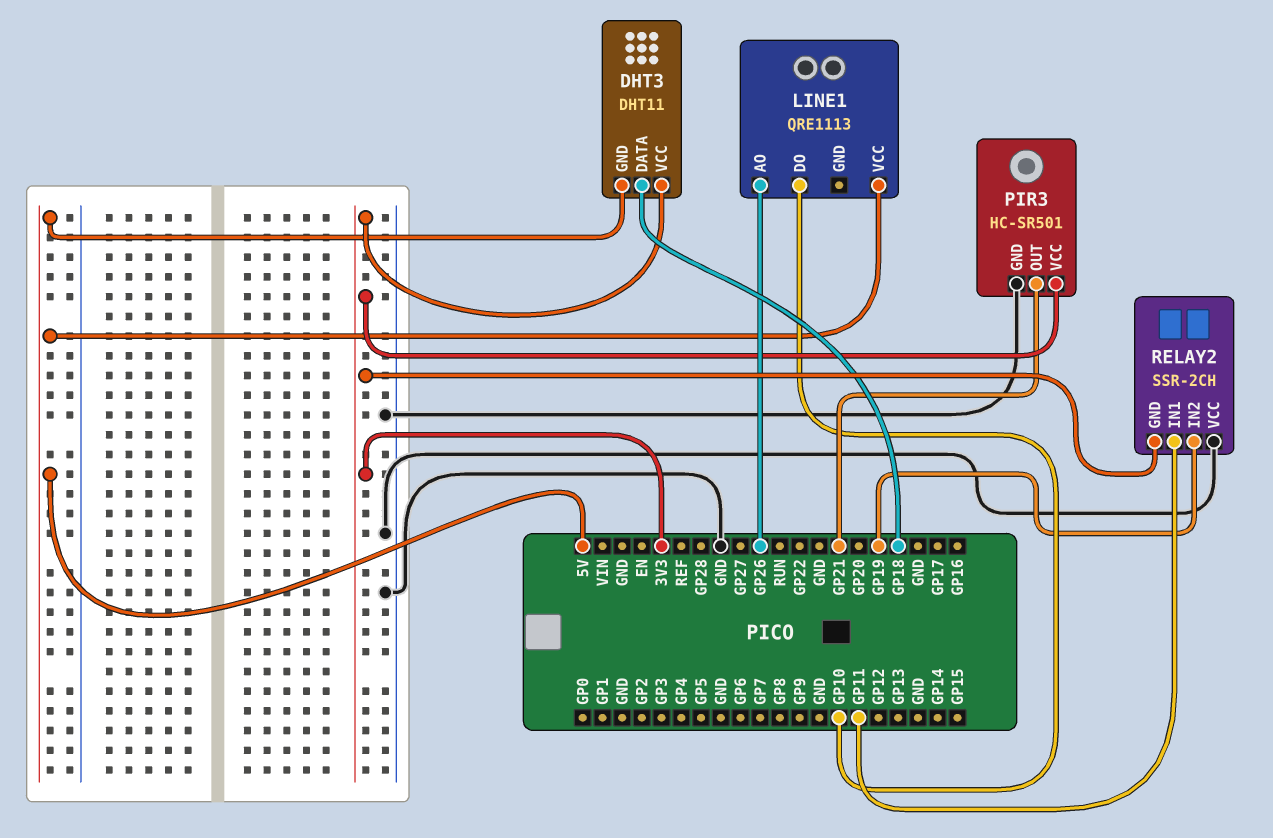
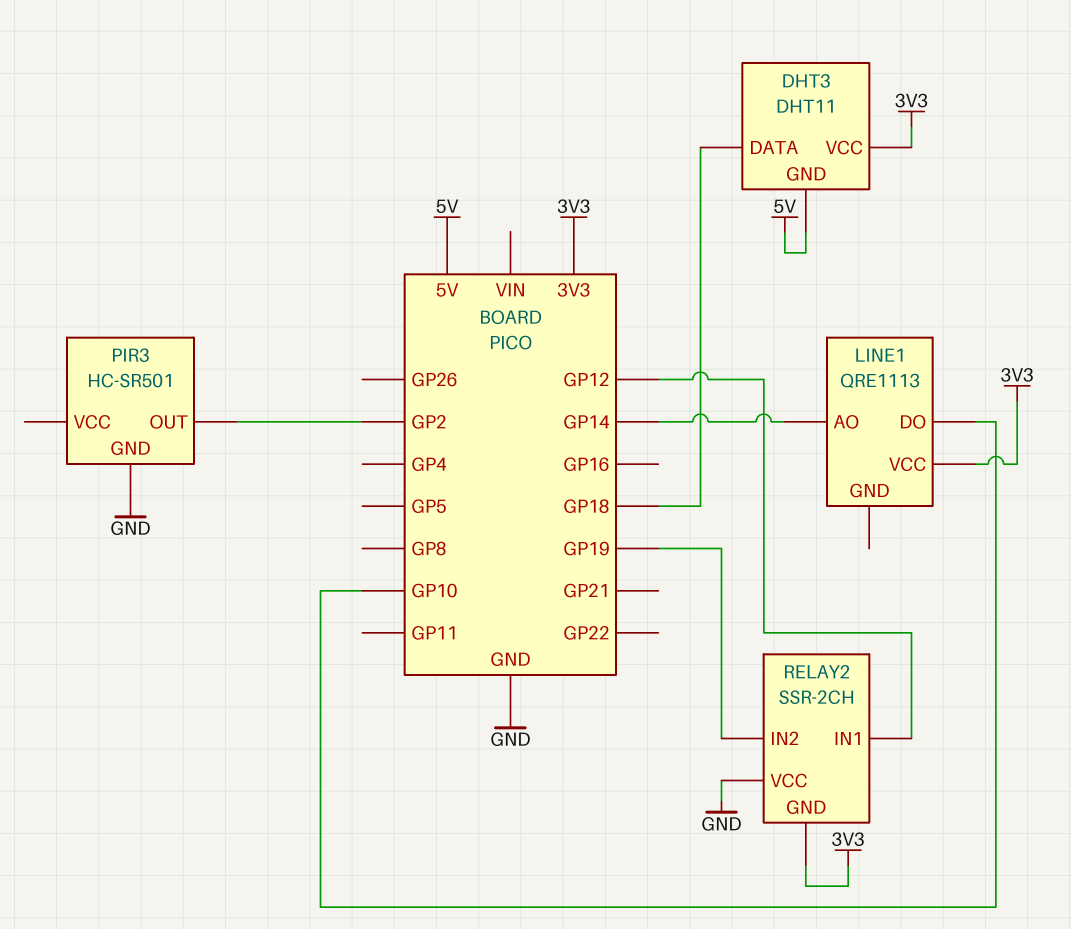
LINE1 pin AO: GP26 -> GP14
LINE1 pin VCC: 5V -> 3V3
PIR3 pin OUT: GP21 -> GP2
PIR3 pin VCC: 3V3 -> none
RELAY2 pin IN1: GP11 -> GP12

